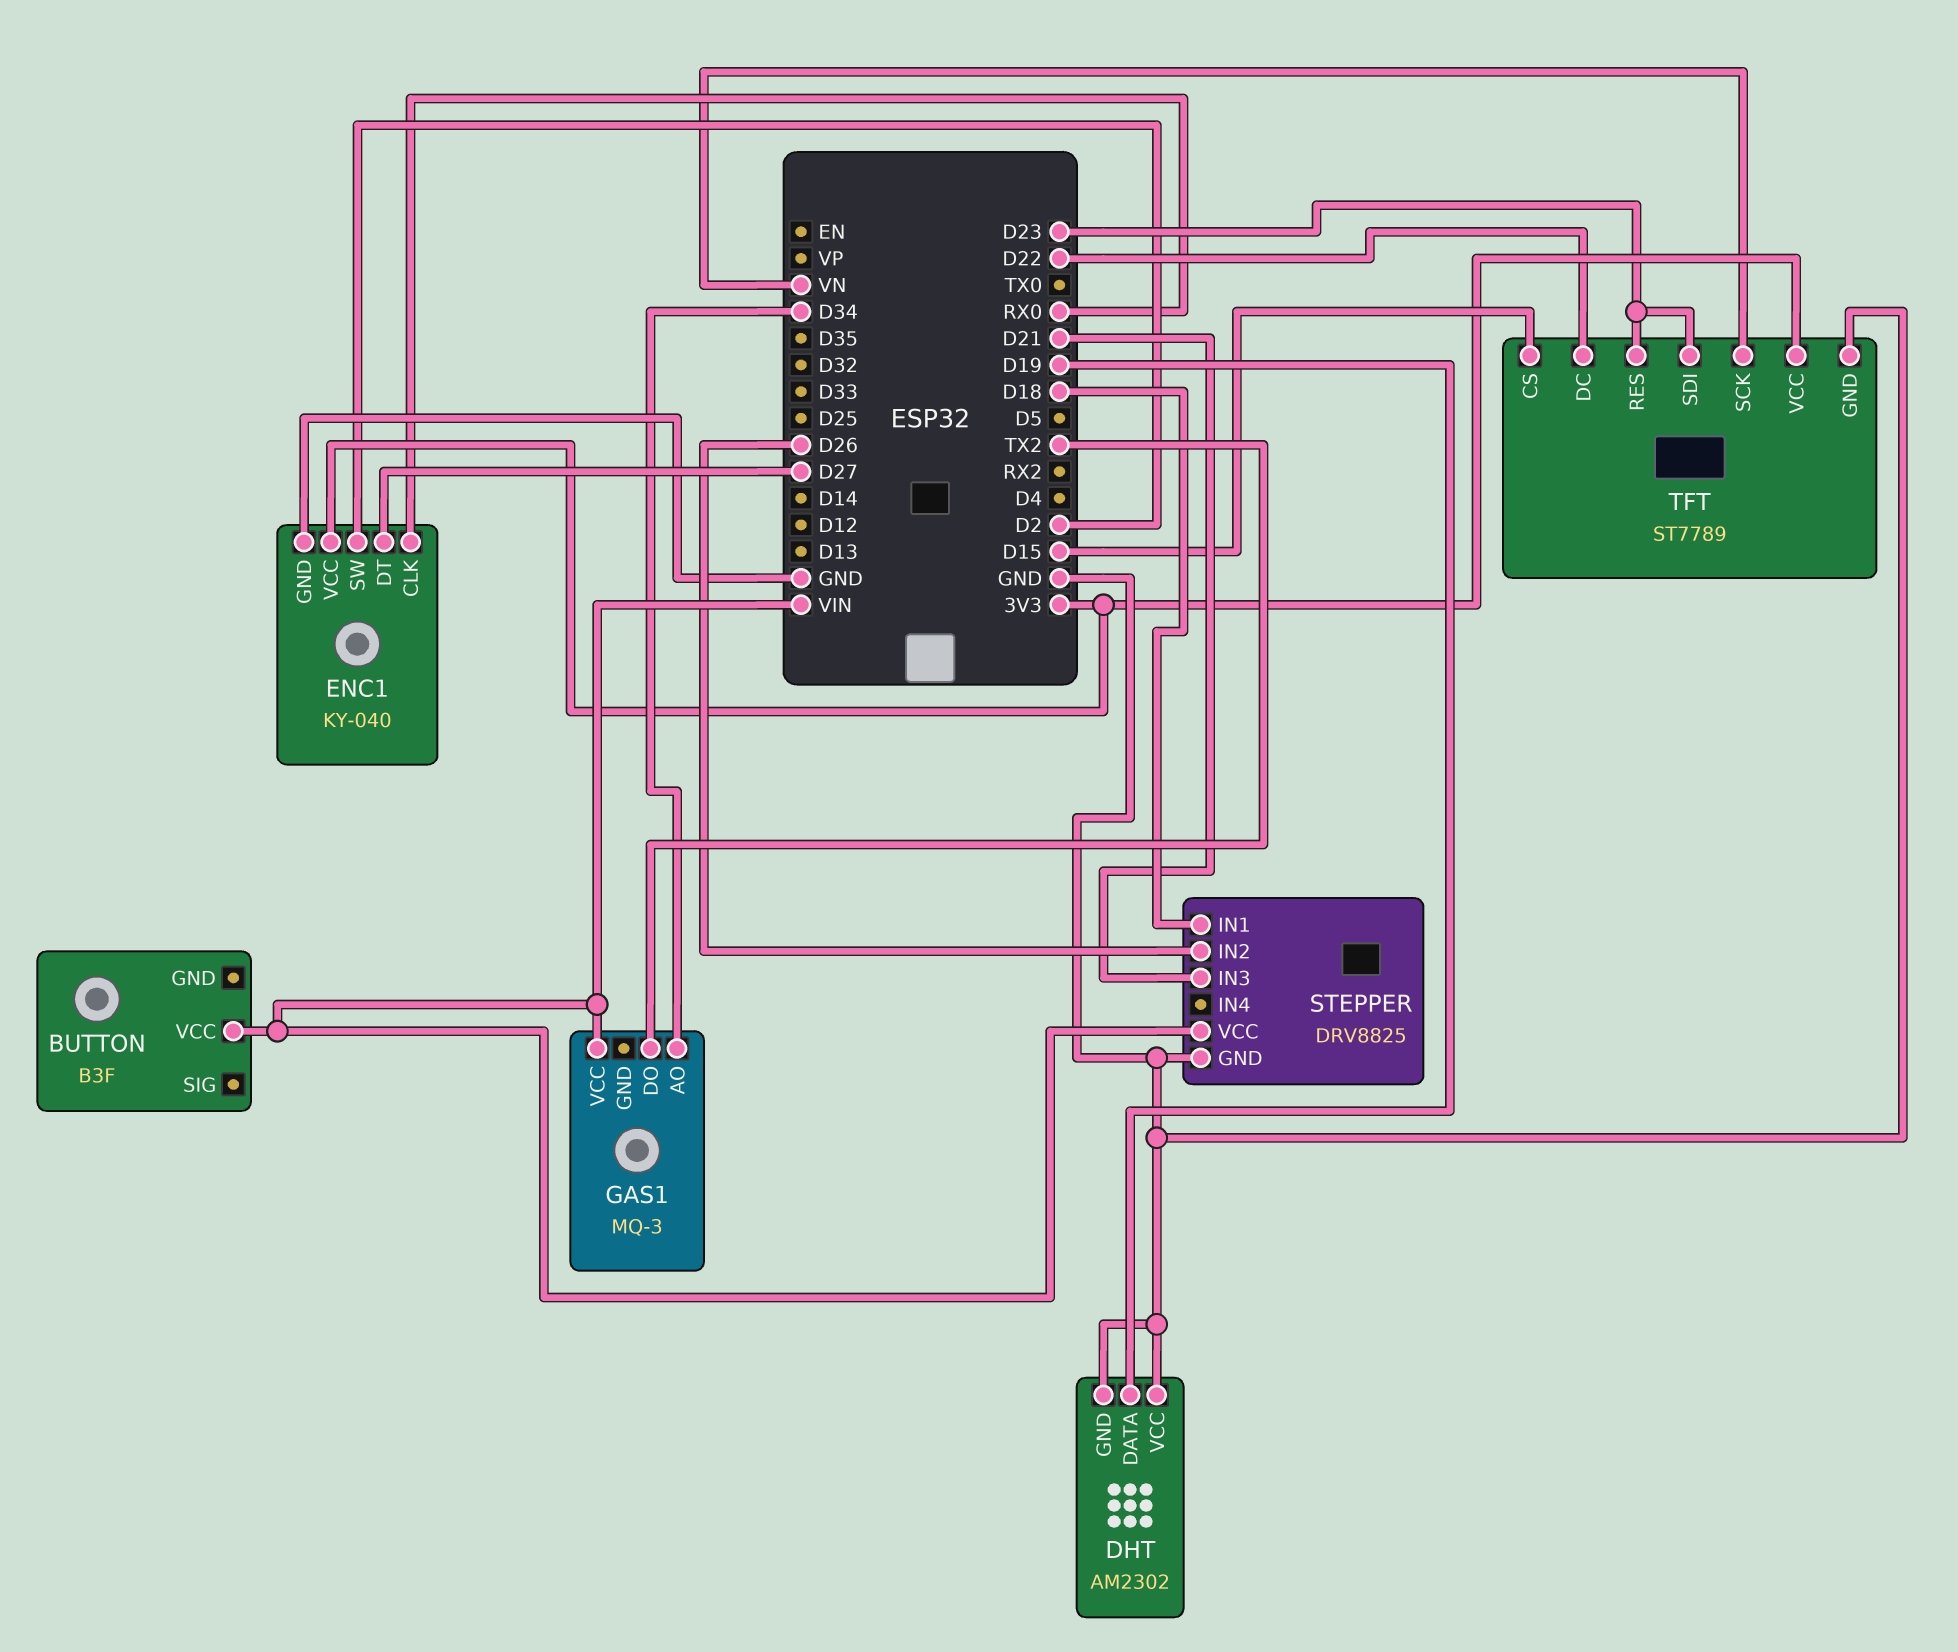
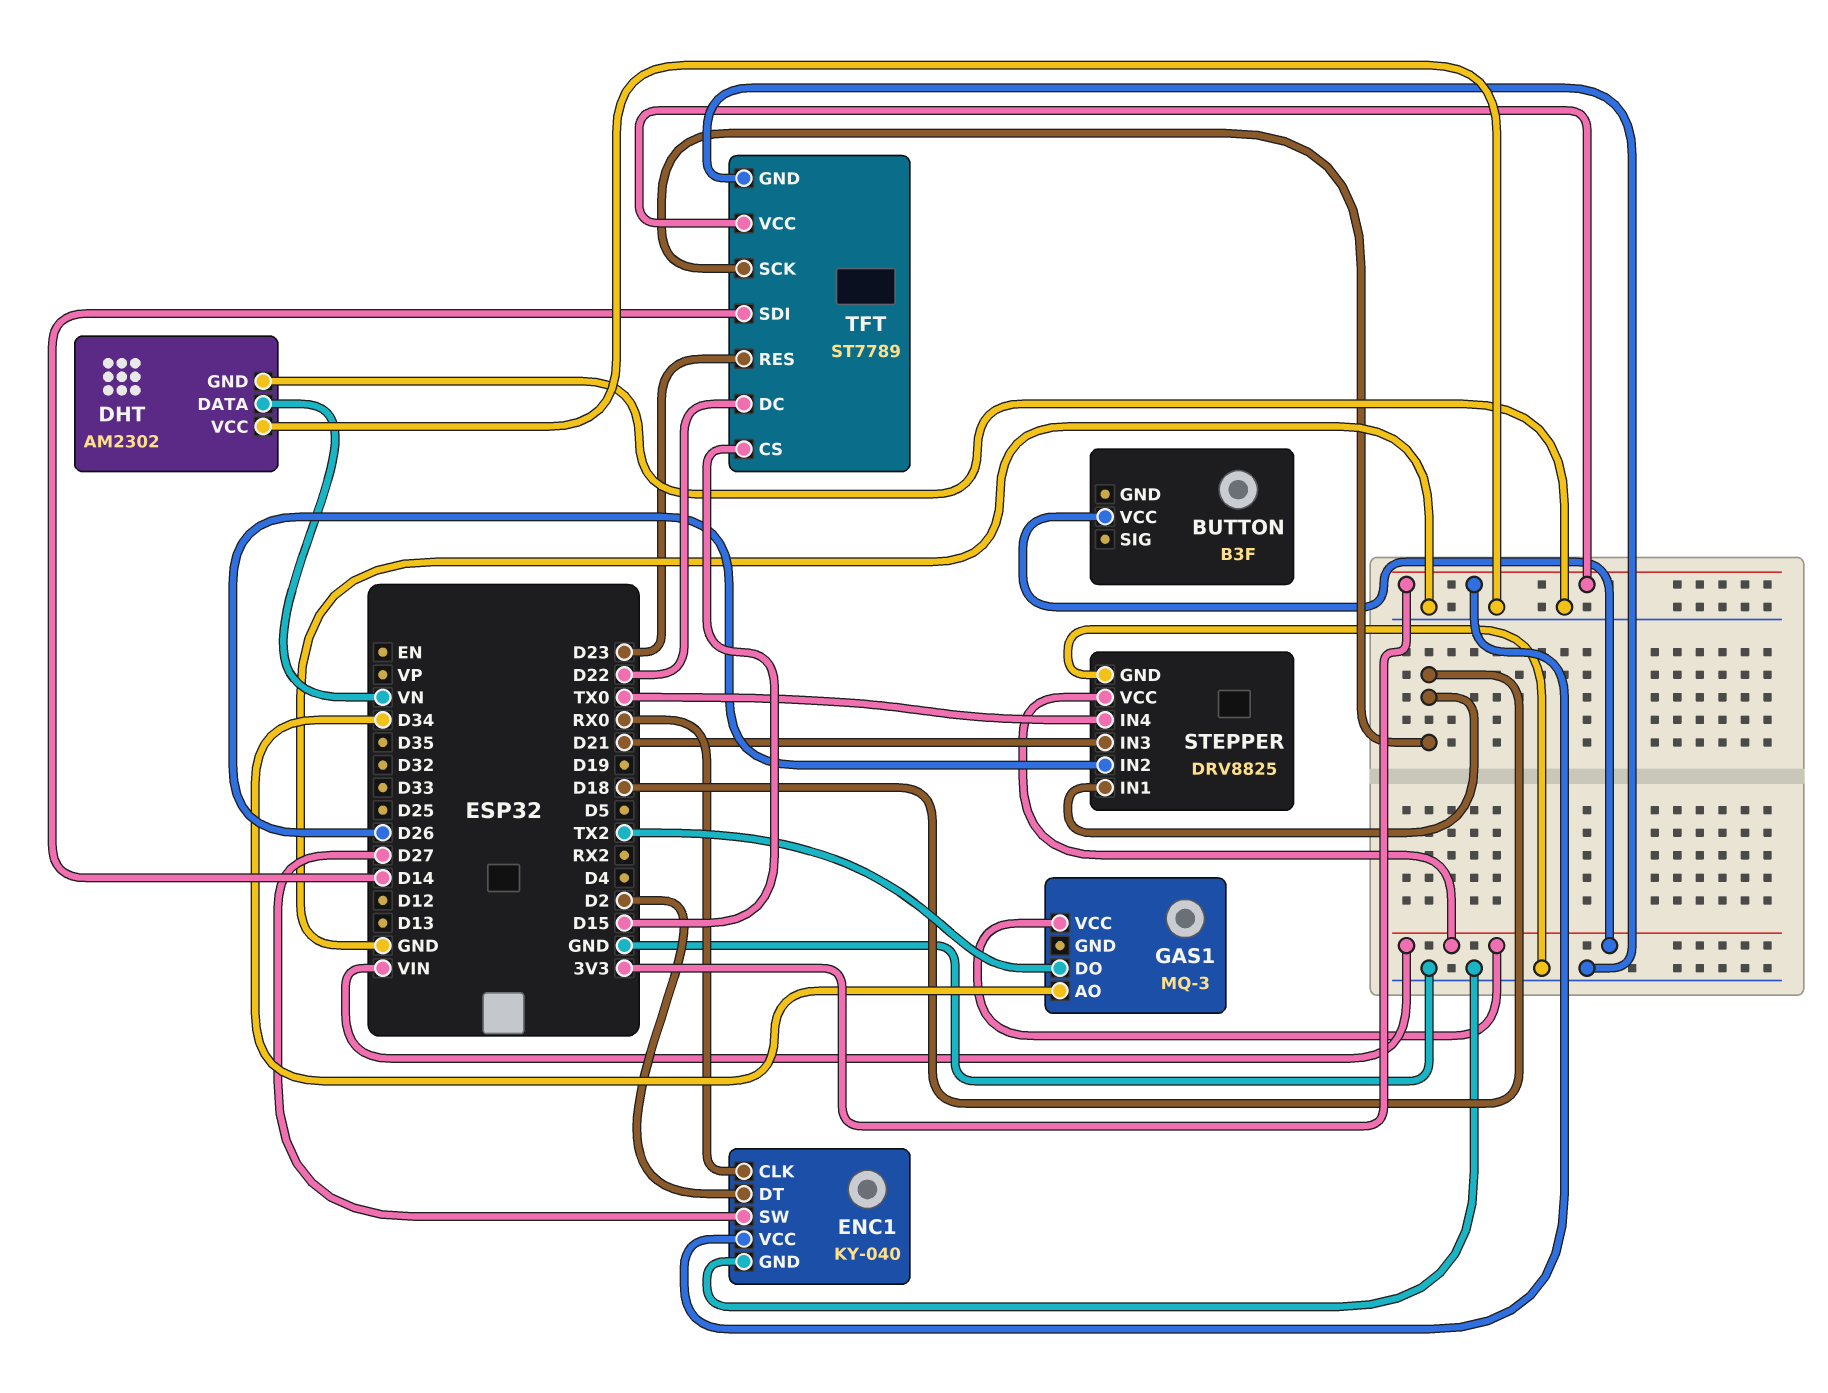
DHT pin DATA: D19 -> VN
ENC1 pin DT: D27 -> D2
ENC1 pin SW: D2 -> D27
STEPPER pin IN4: none -> TX0
TFT pin SCK: VN -> D18
TFT pin SDI: D23 -> D14

